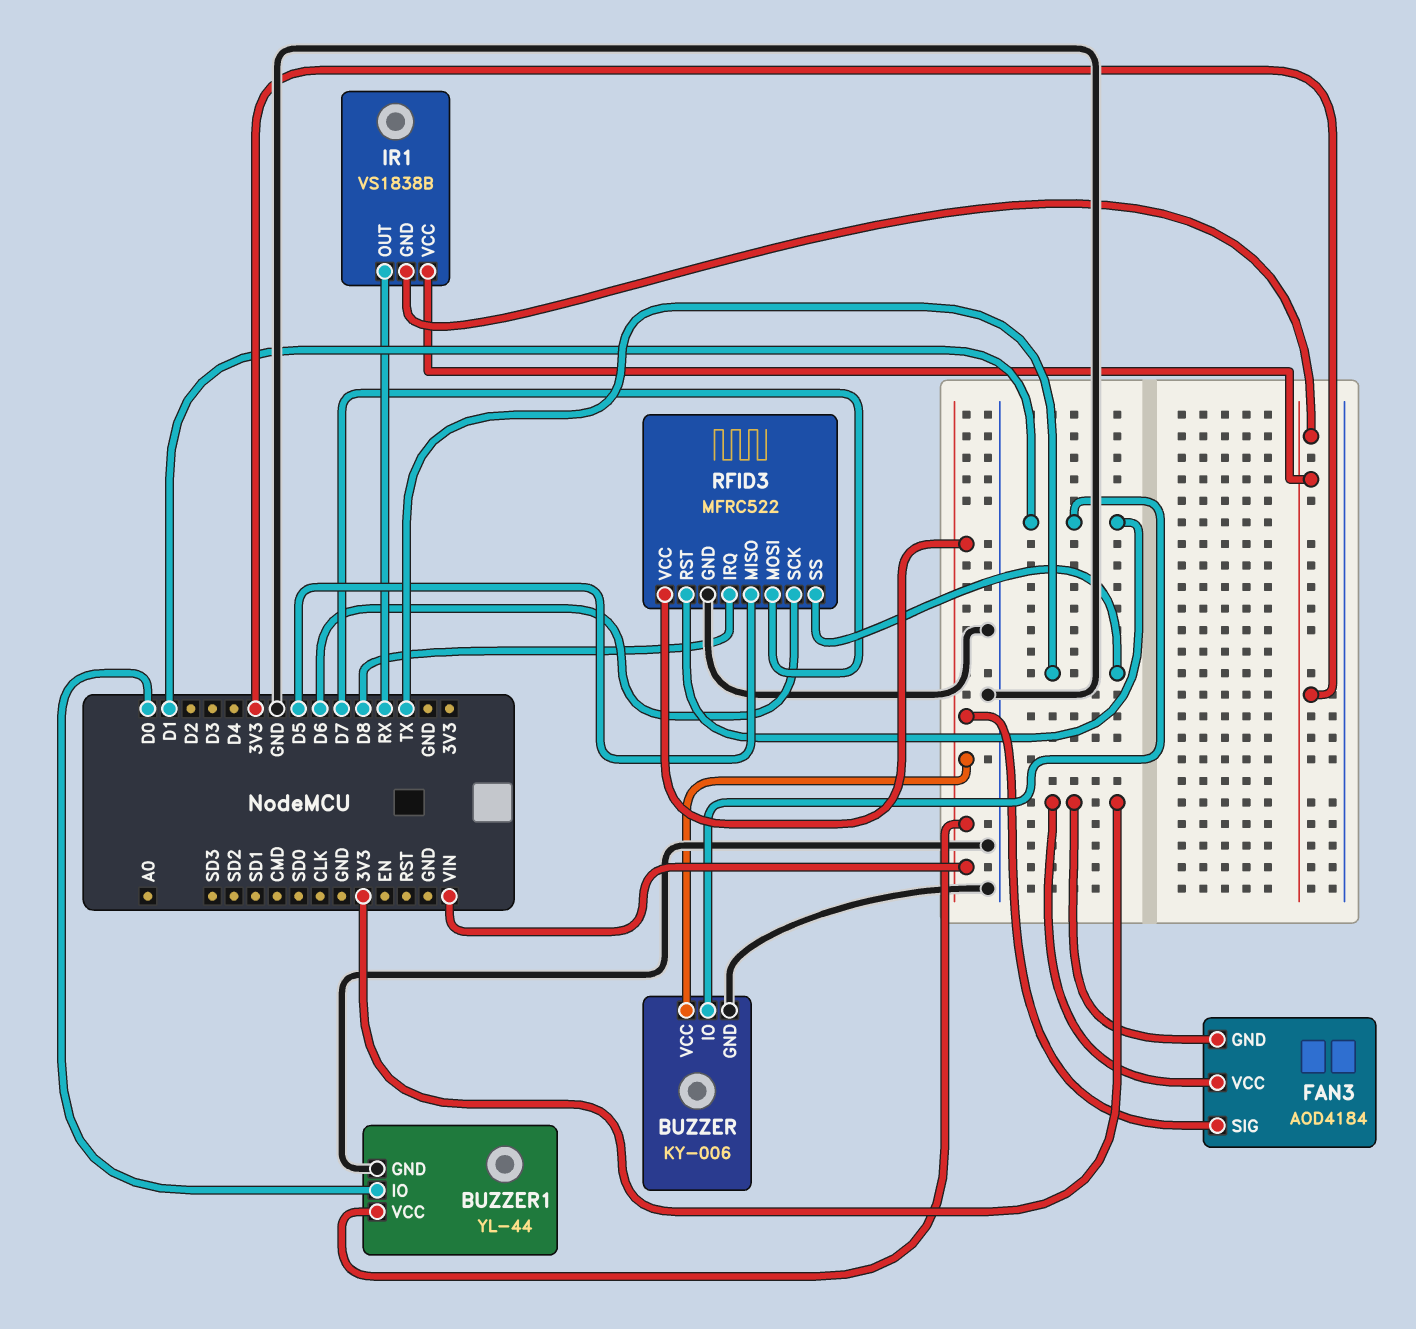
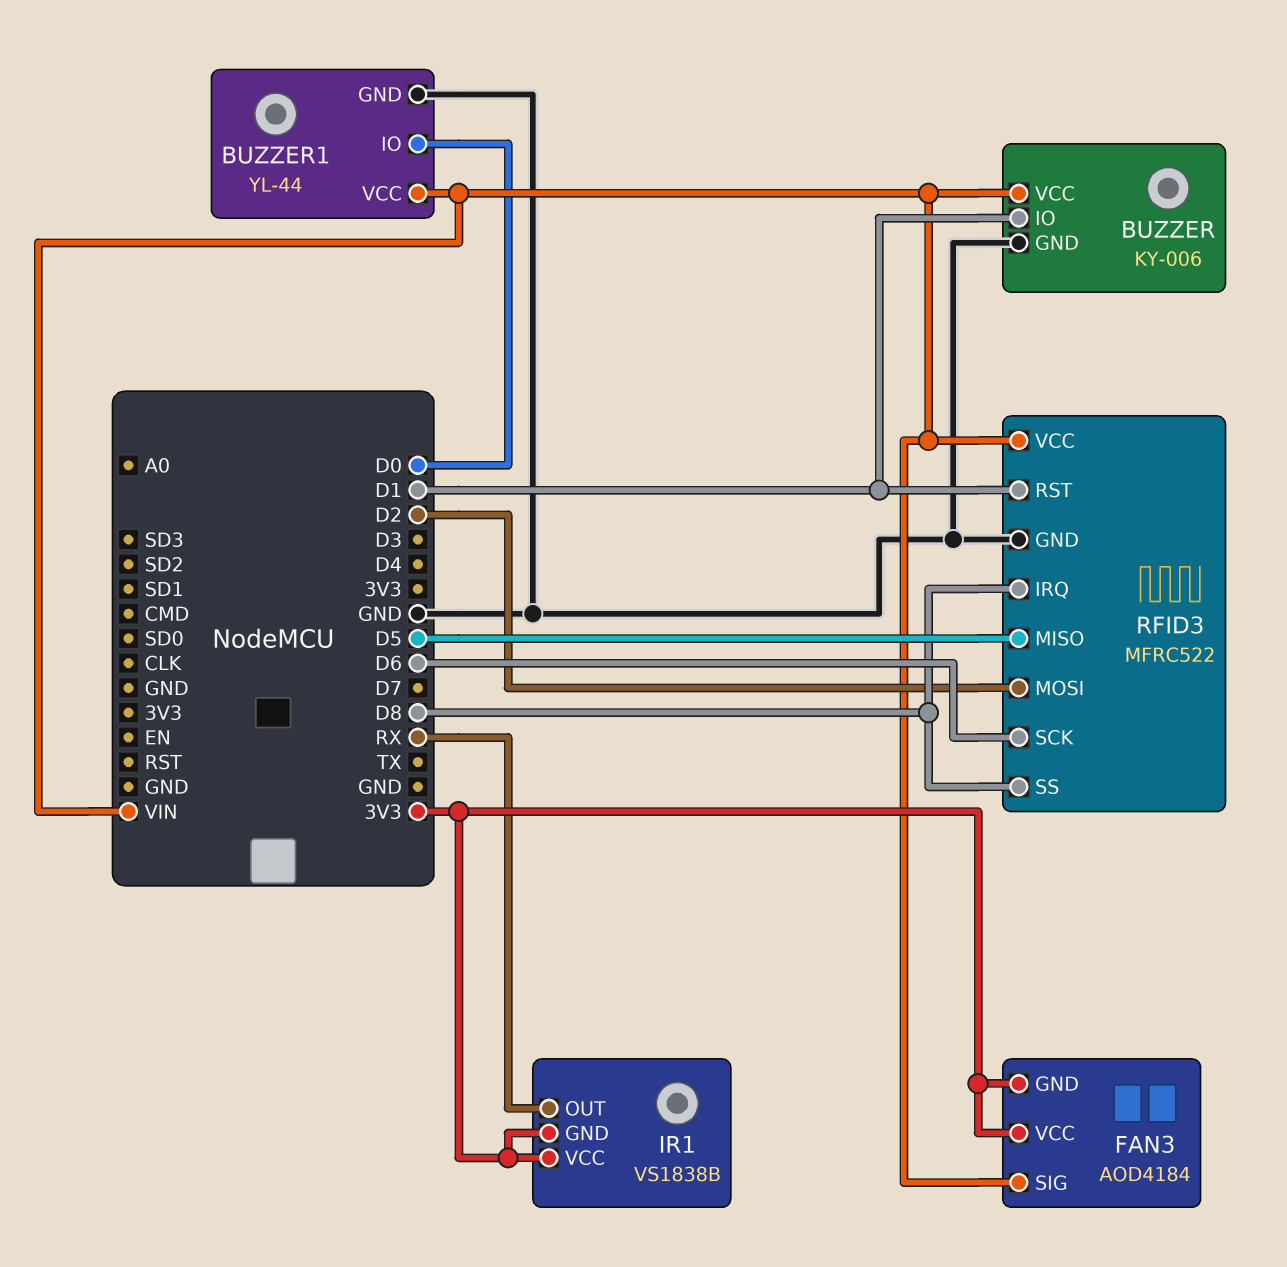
RFID3 pin MOSI: D7 -> D2
RFID3 pin SS: TX -> D8

